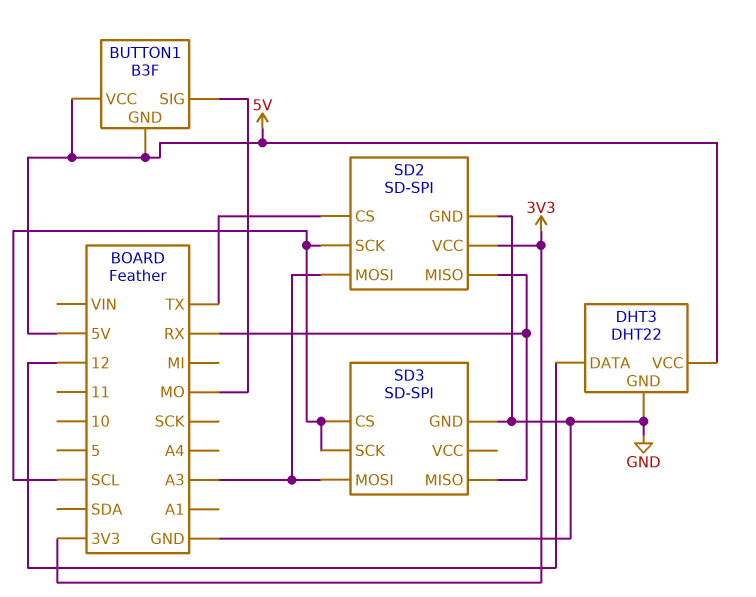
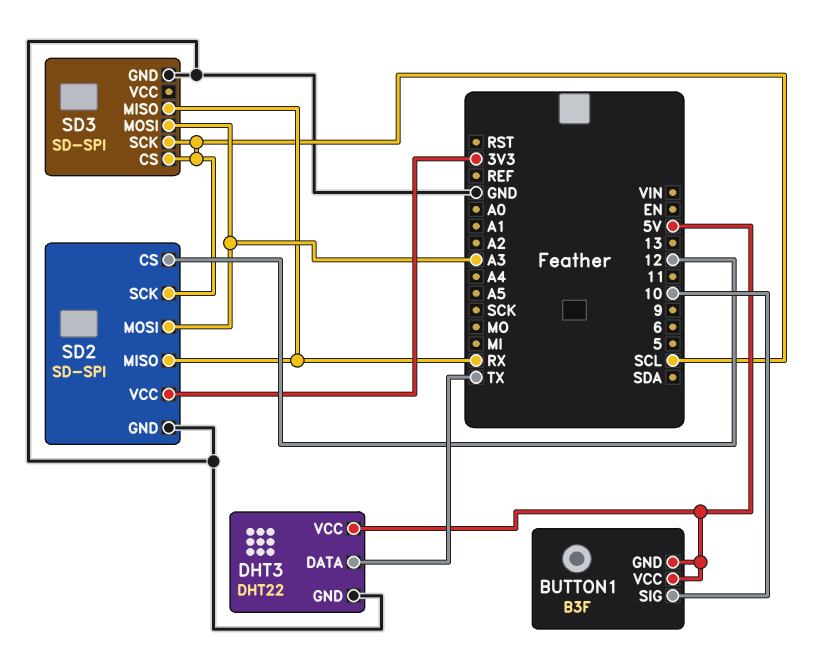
BUTTON1 pin SIG: MO -> 10
DHT3 pin DATA: 12 -> TX
SD2 pin CS: TX -> 12

